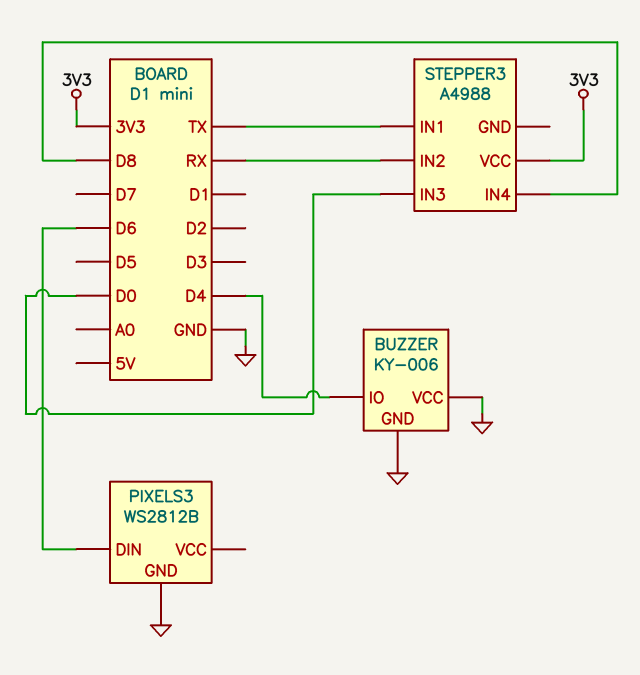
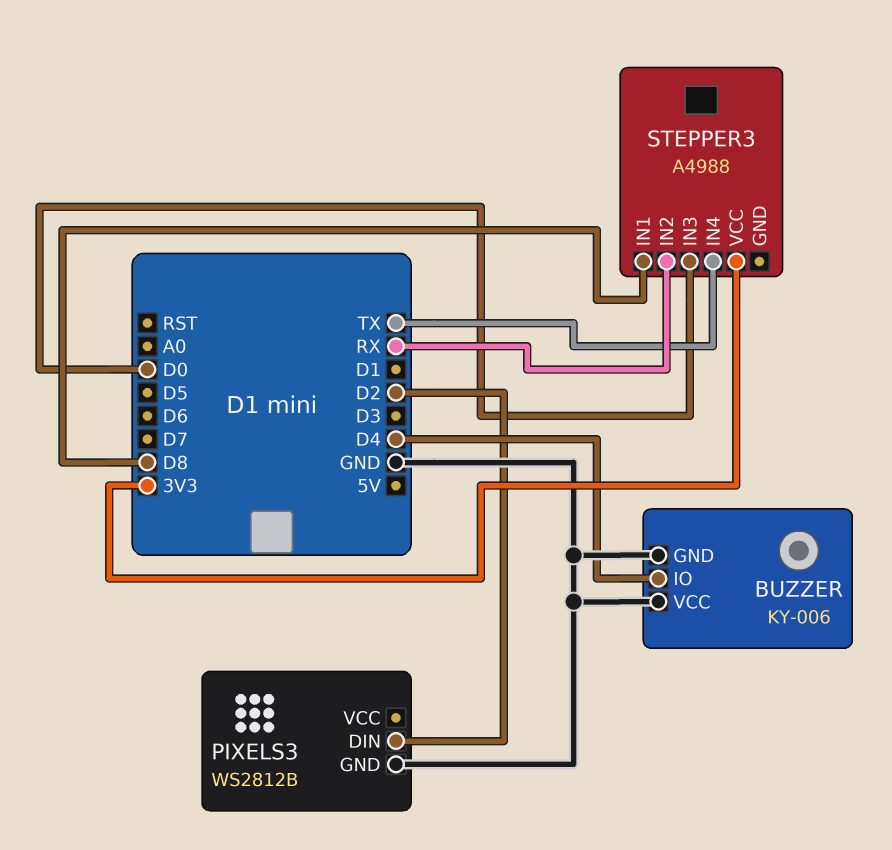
PIXELS3 pin DIN: D6 -> D2
STEPPER3 pin IN1: TX -> D8
STEPPER3 pin IN4: D8 -> TX

